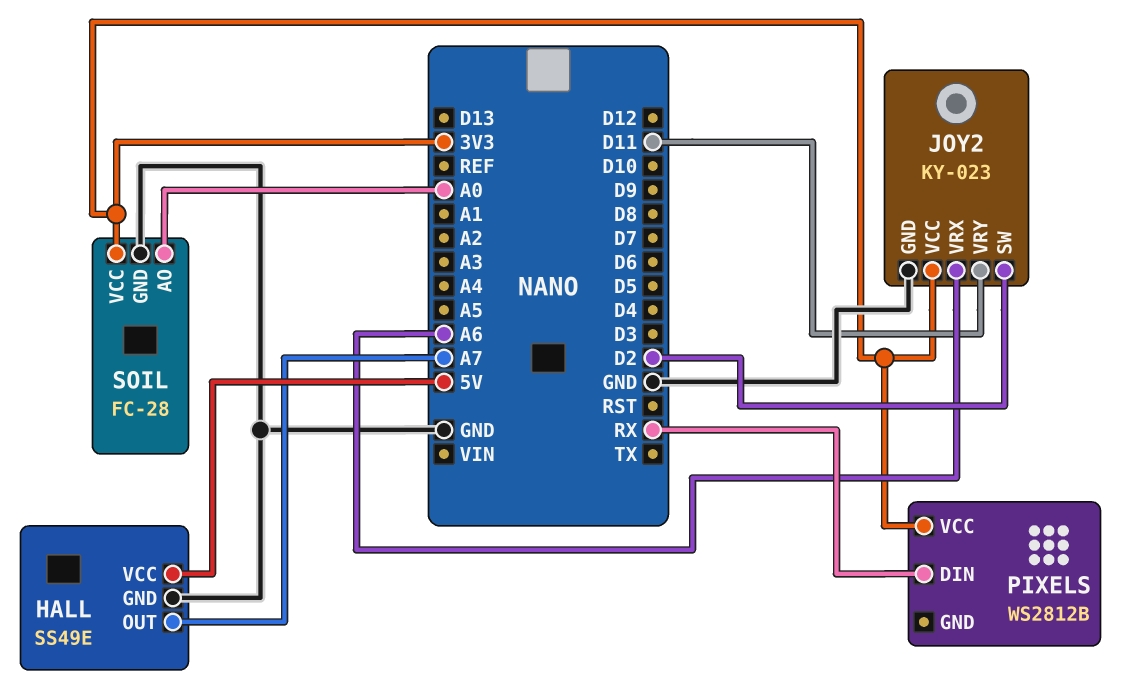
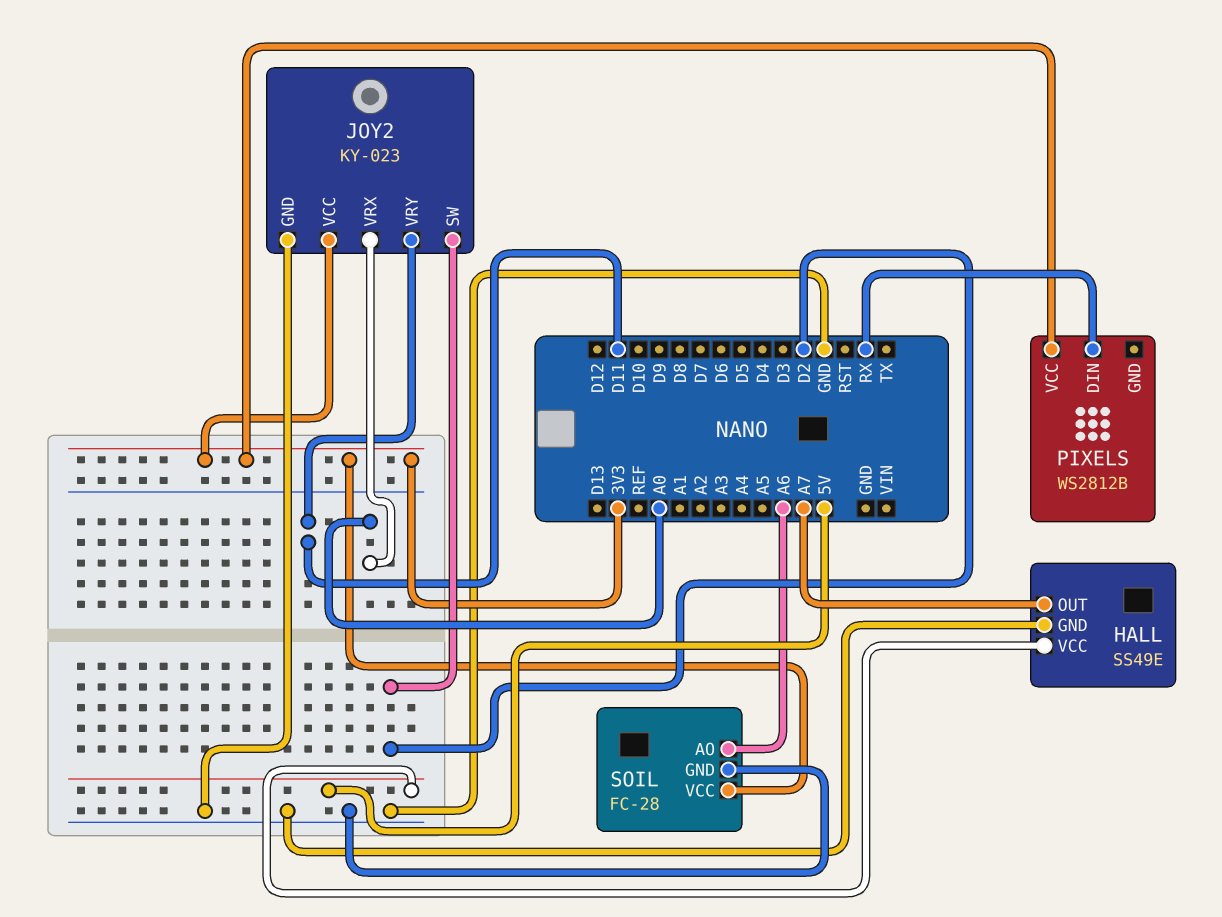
JOY2 pin VRX: A6 -> A0
SOIL pin AO: A0 -> A6

